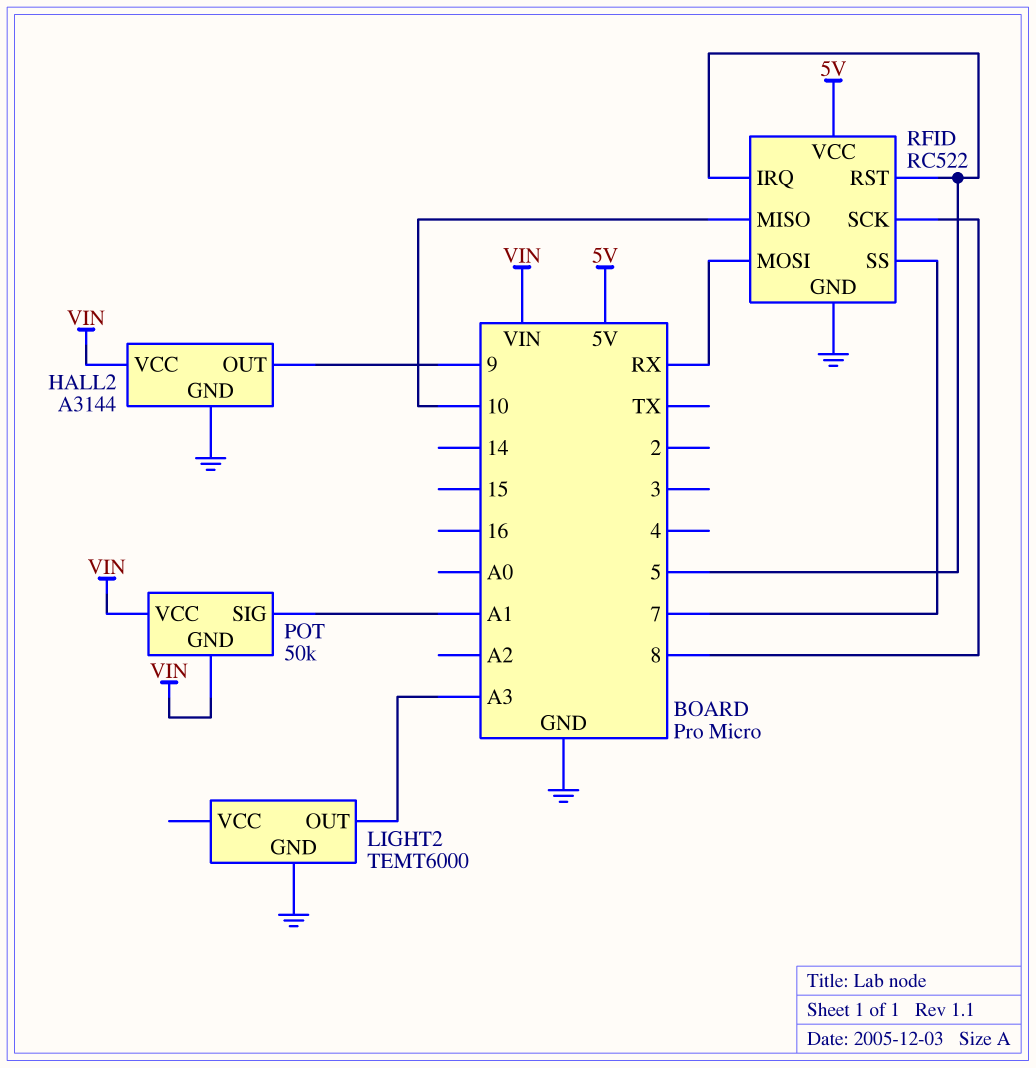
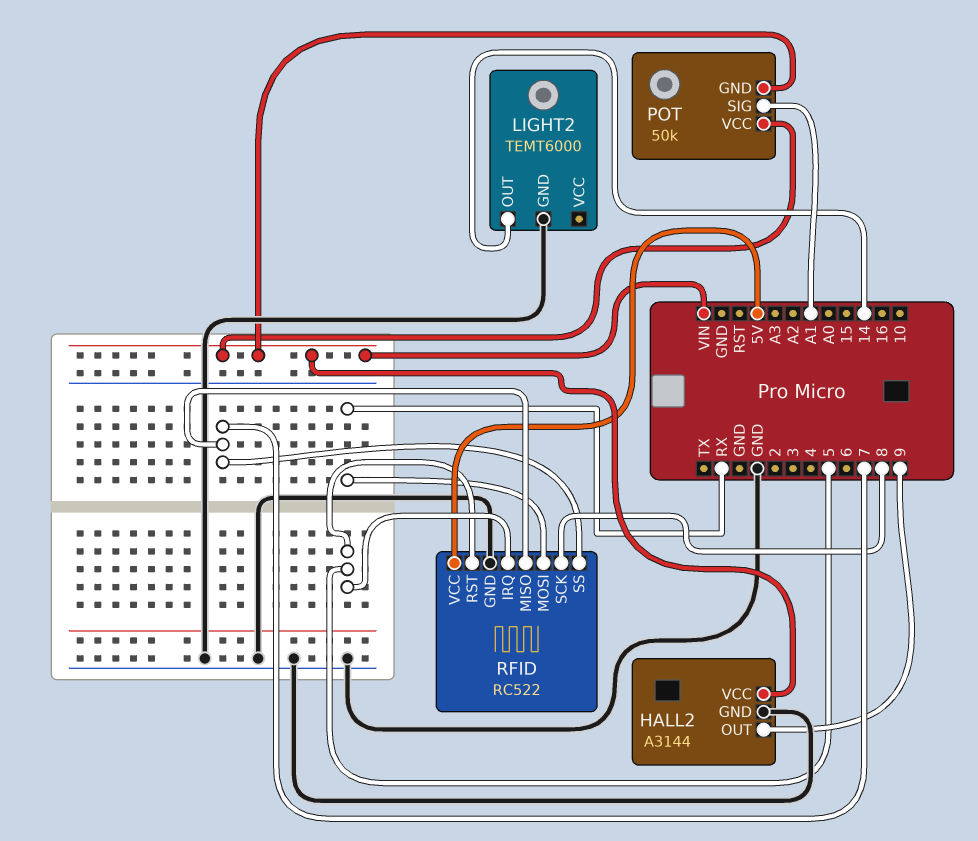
LIGHT2 pin OUT: A3 -> 14
RFID pin MISO: 10 -> 7

